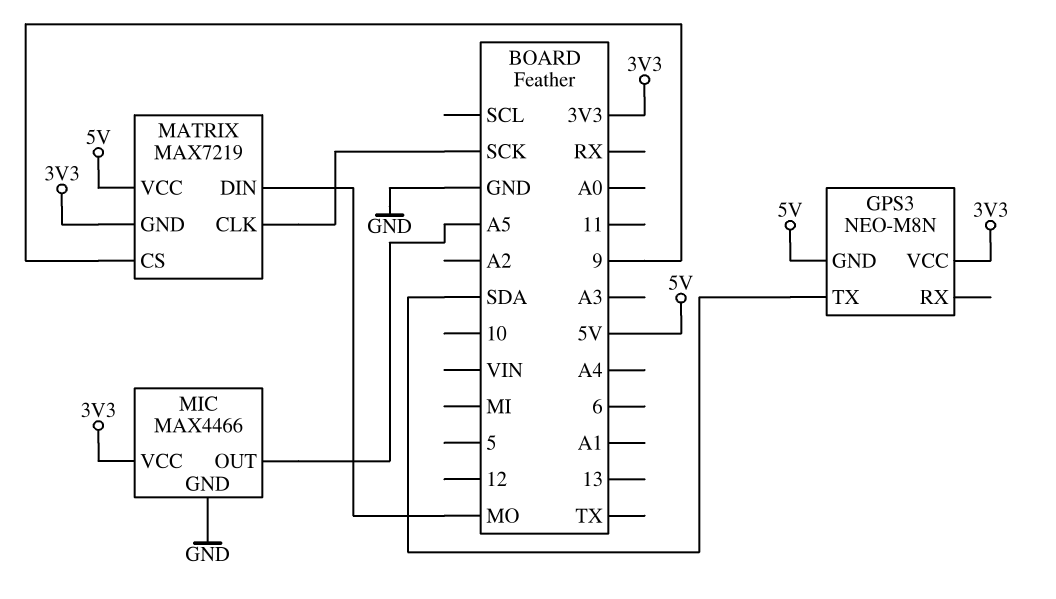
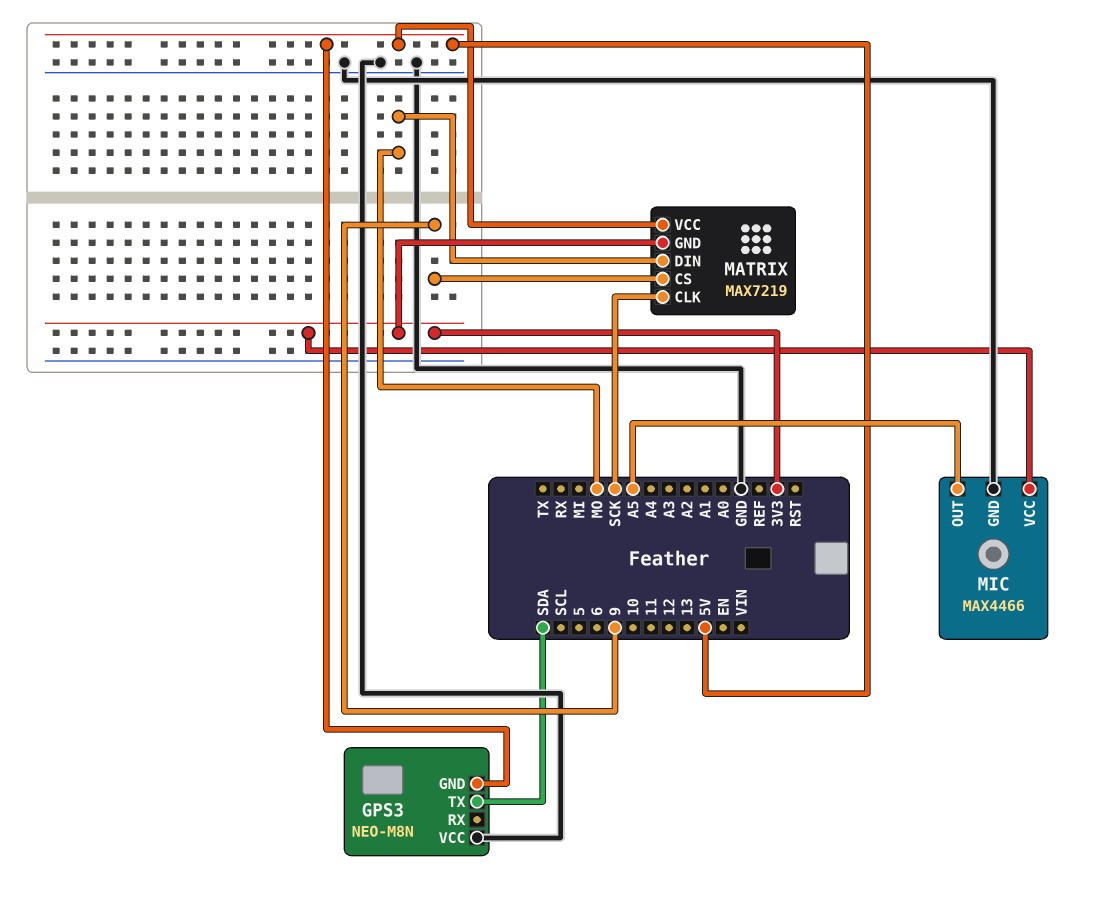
GPS3 pin VCC: 3V3 -> GND

